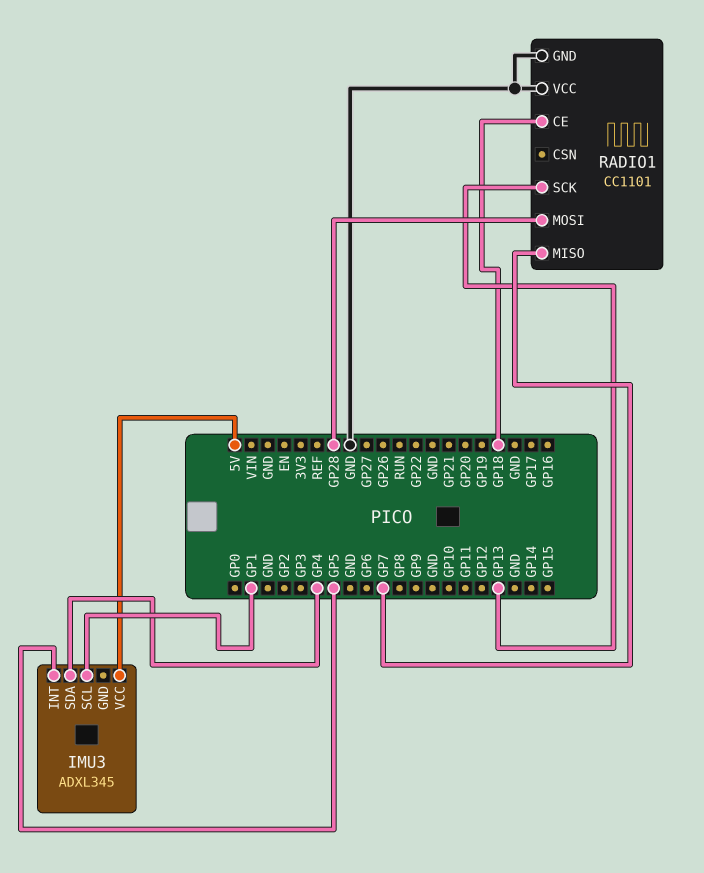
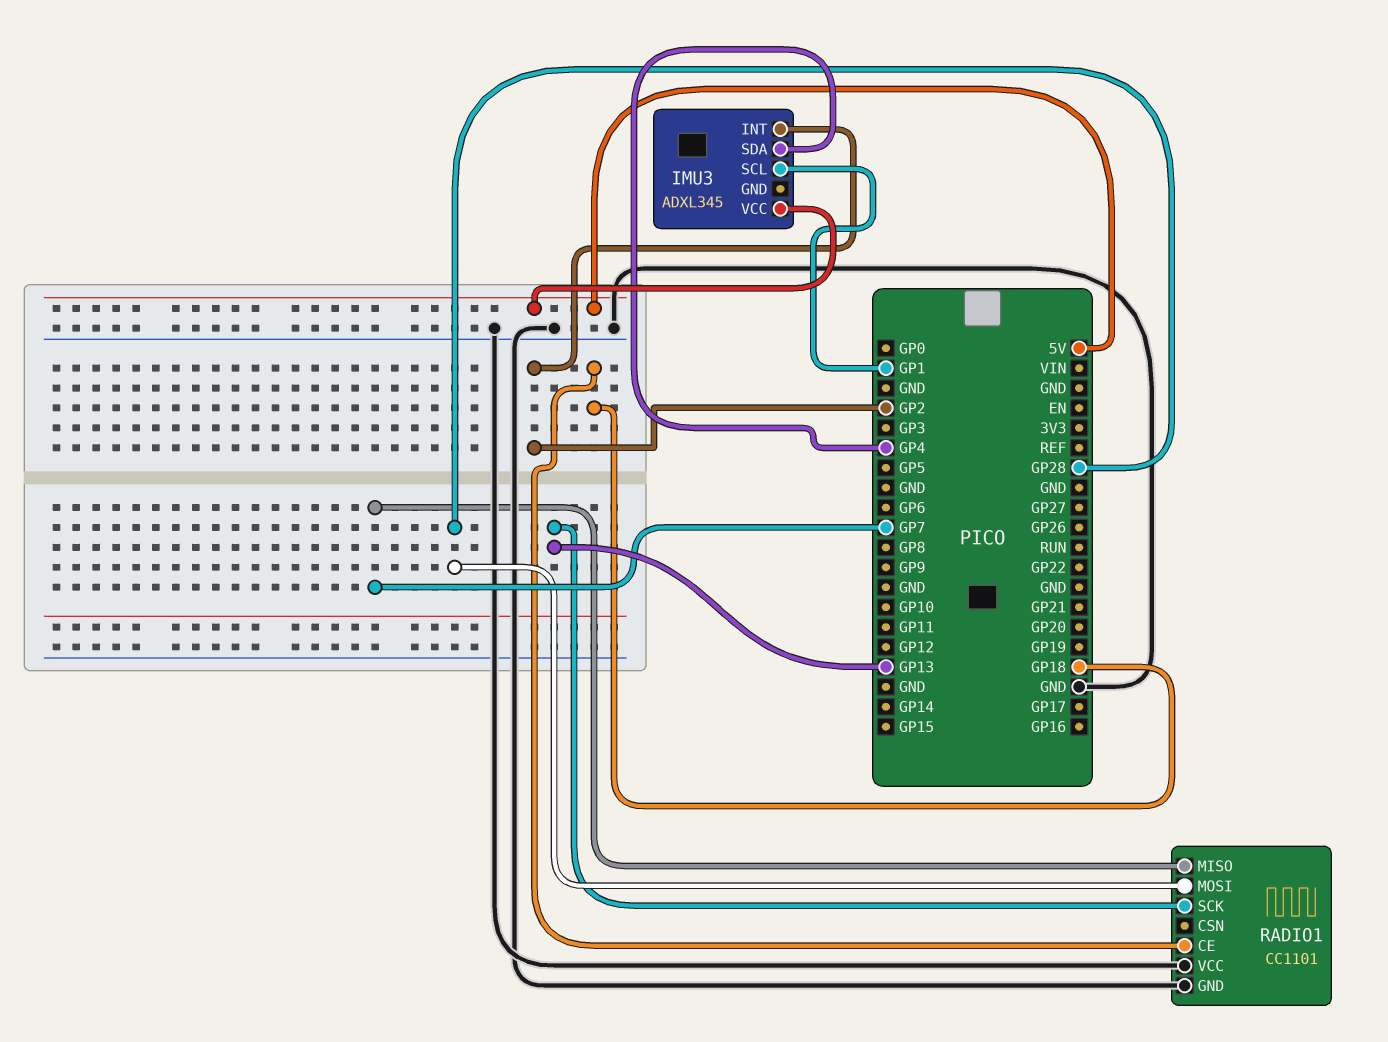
IMU3 pin INT: GP5 -> GP2

